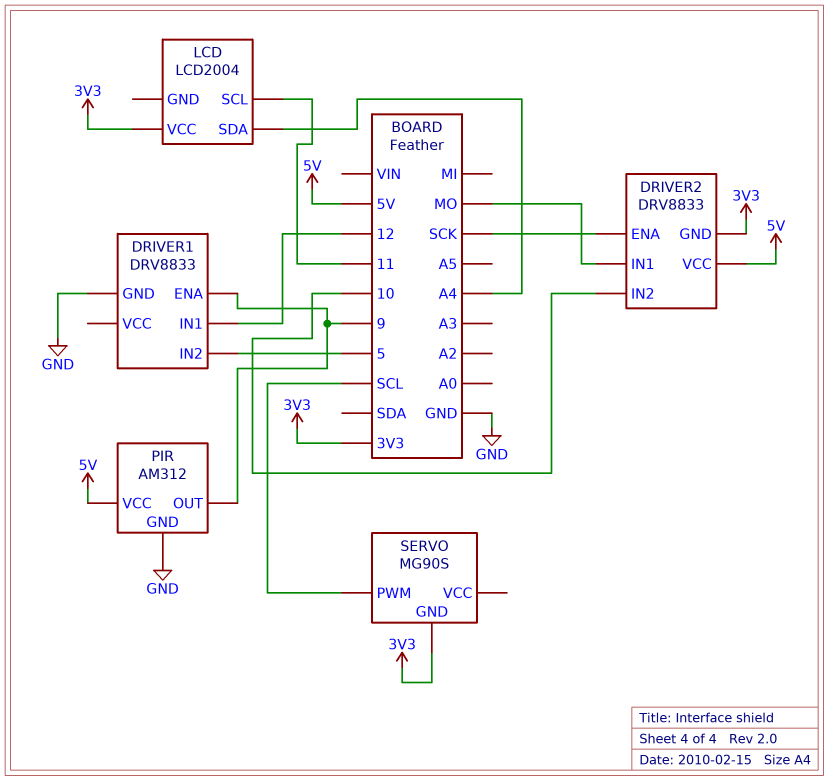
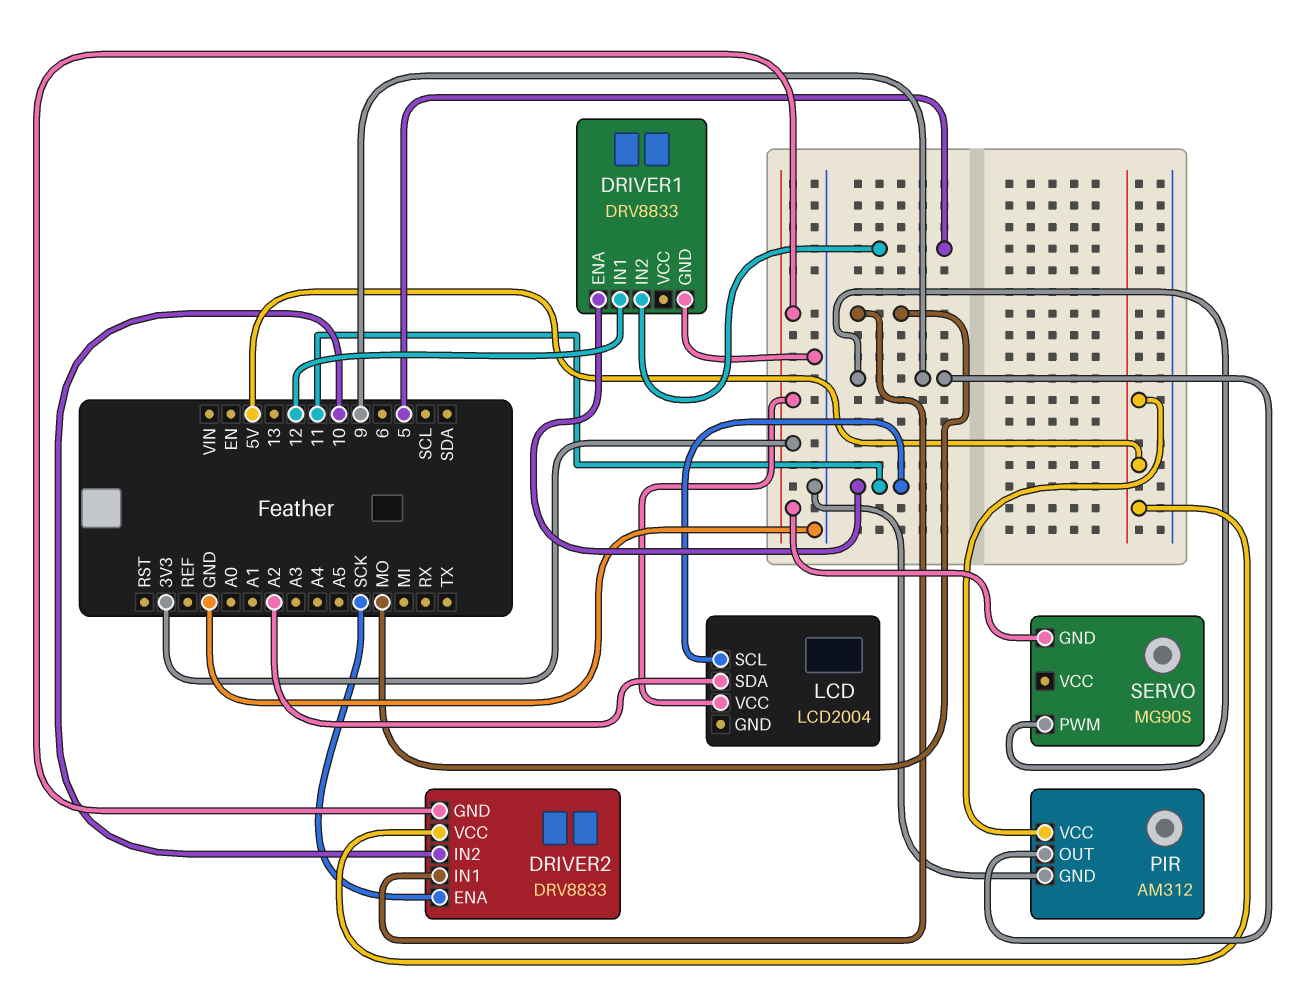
DRIVER1 pin ENA: 9 -> 11
LCD pin SDA: A4 -> A2
SERVO pin PWM: SCL -> 9

